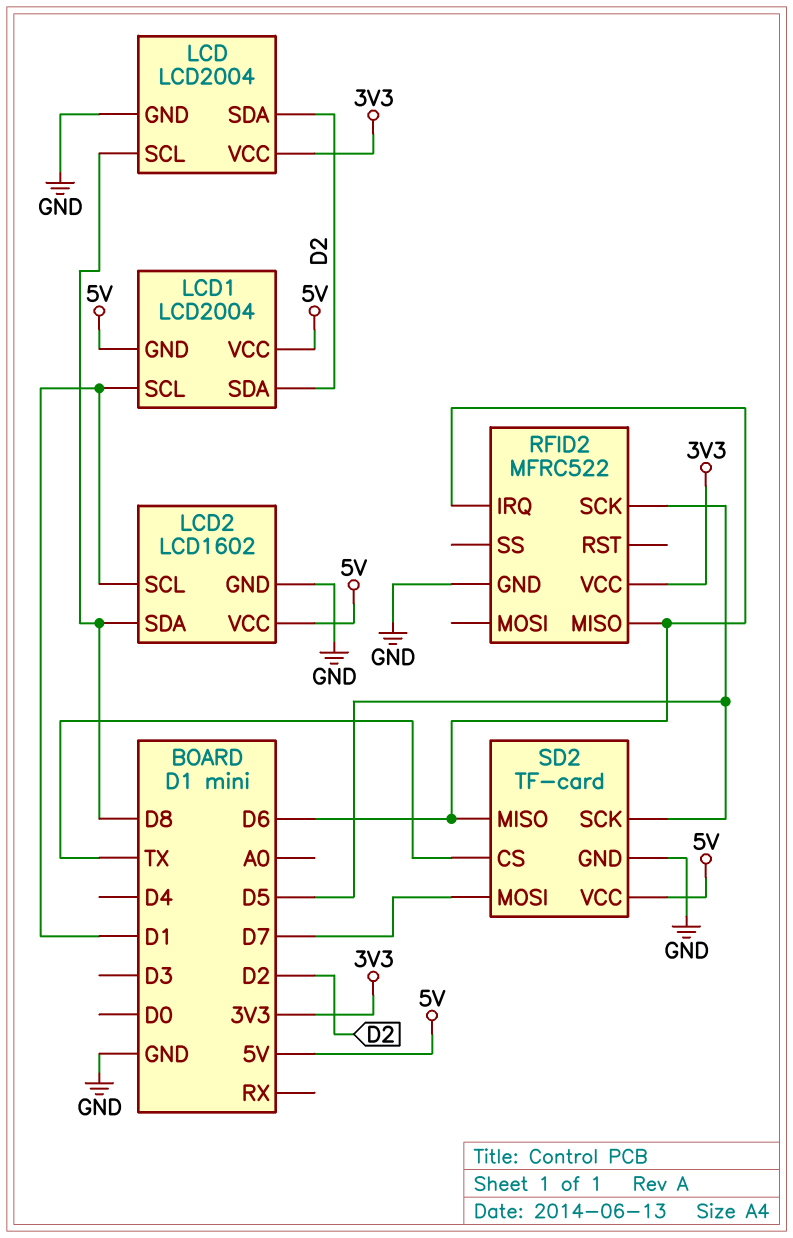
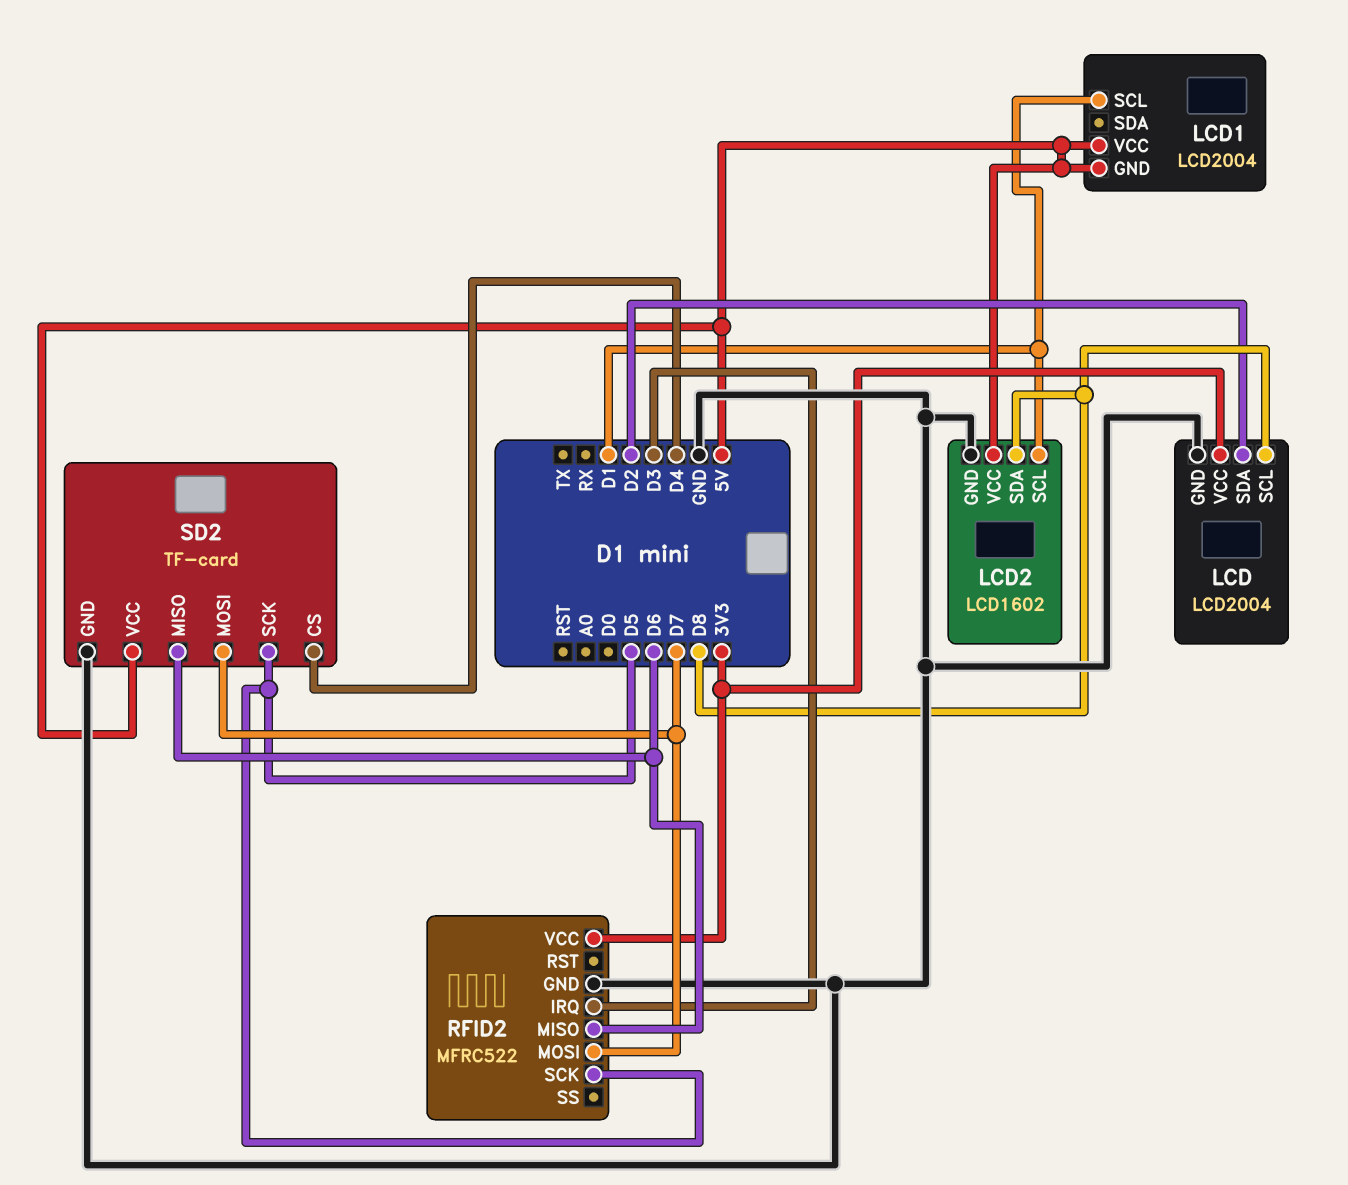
LCD1 pin SDA: D2 -> none
RFID2 pin IRQ: D6 -> D3
RFID2 pin MOSI: none -> D7
SD2 pin CS: TX -> D4

